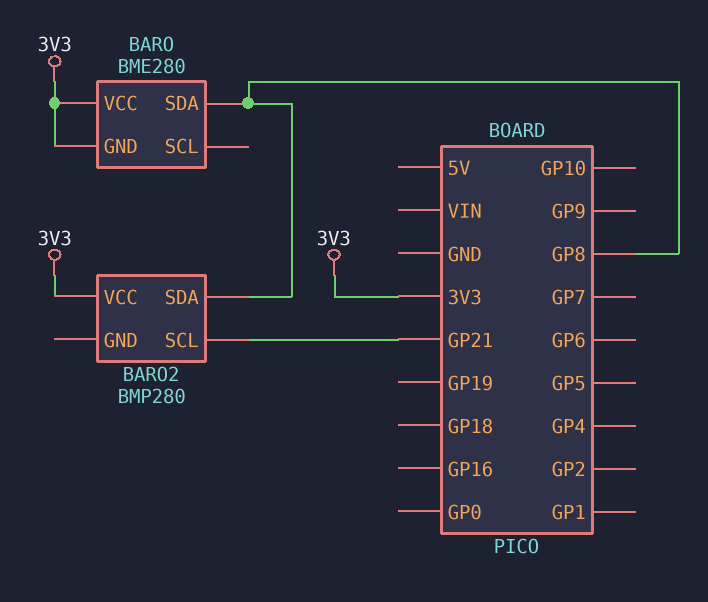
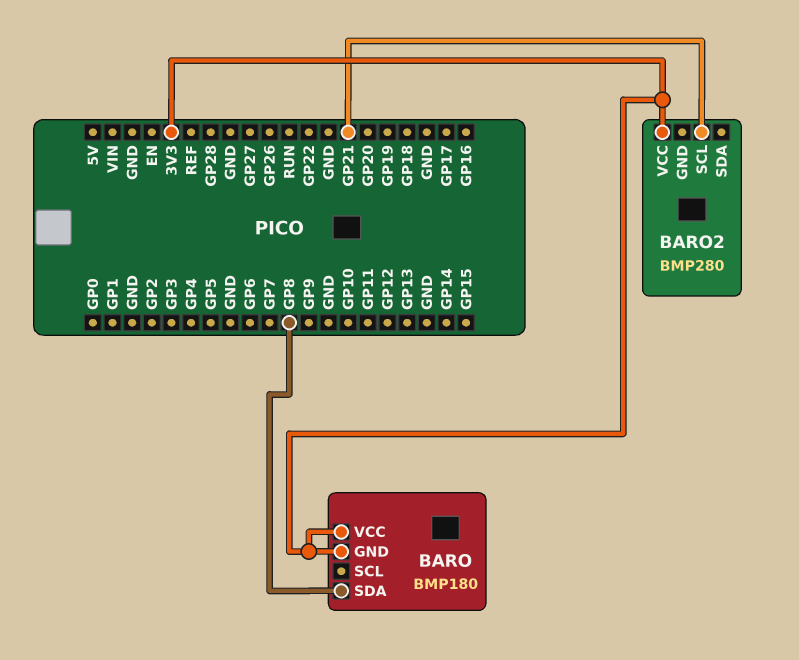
BARO: BME280 -> BMP180
BARO2 pin SDA: GP8 -> none

